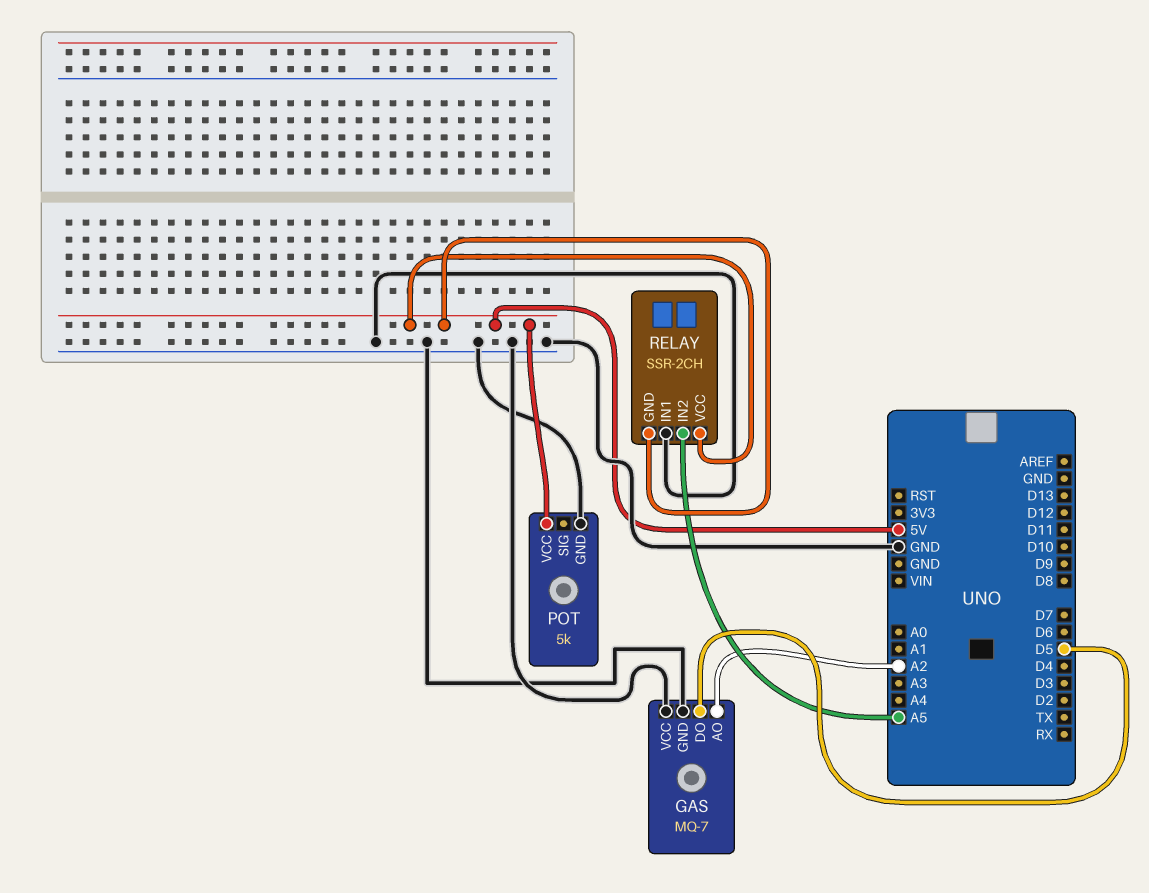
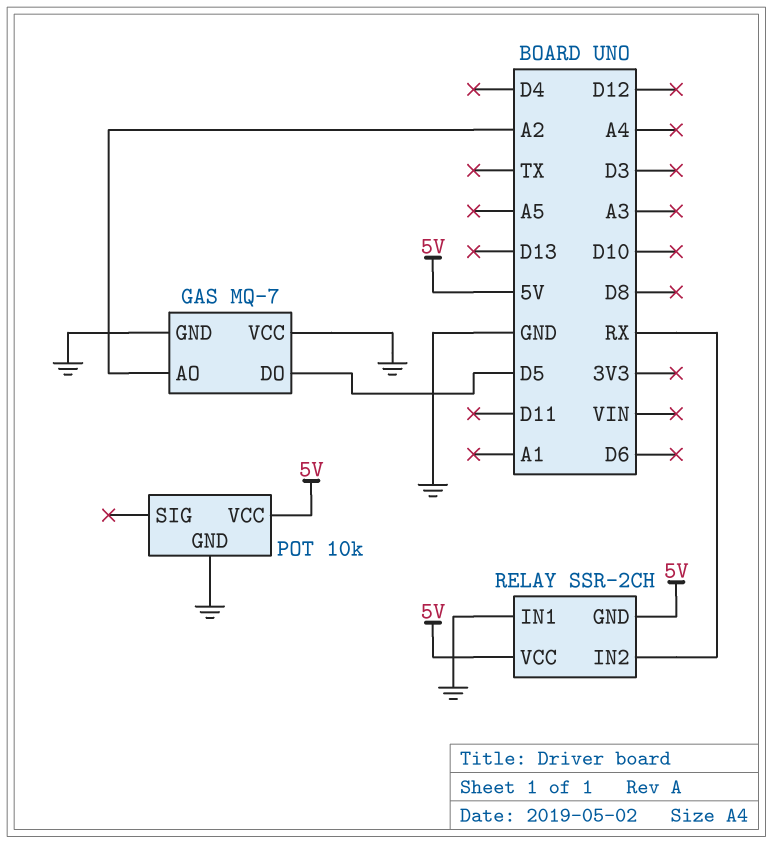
POT: 5k -> 10k
RELAY pin IN2: A5 -> RX

